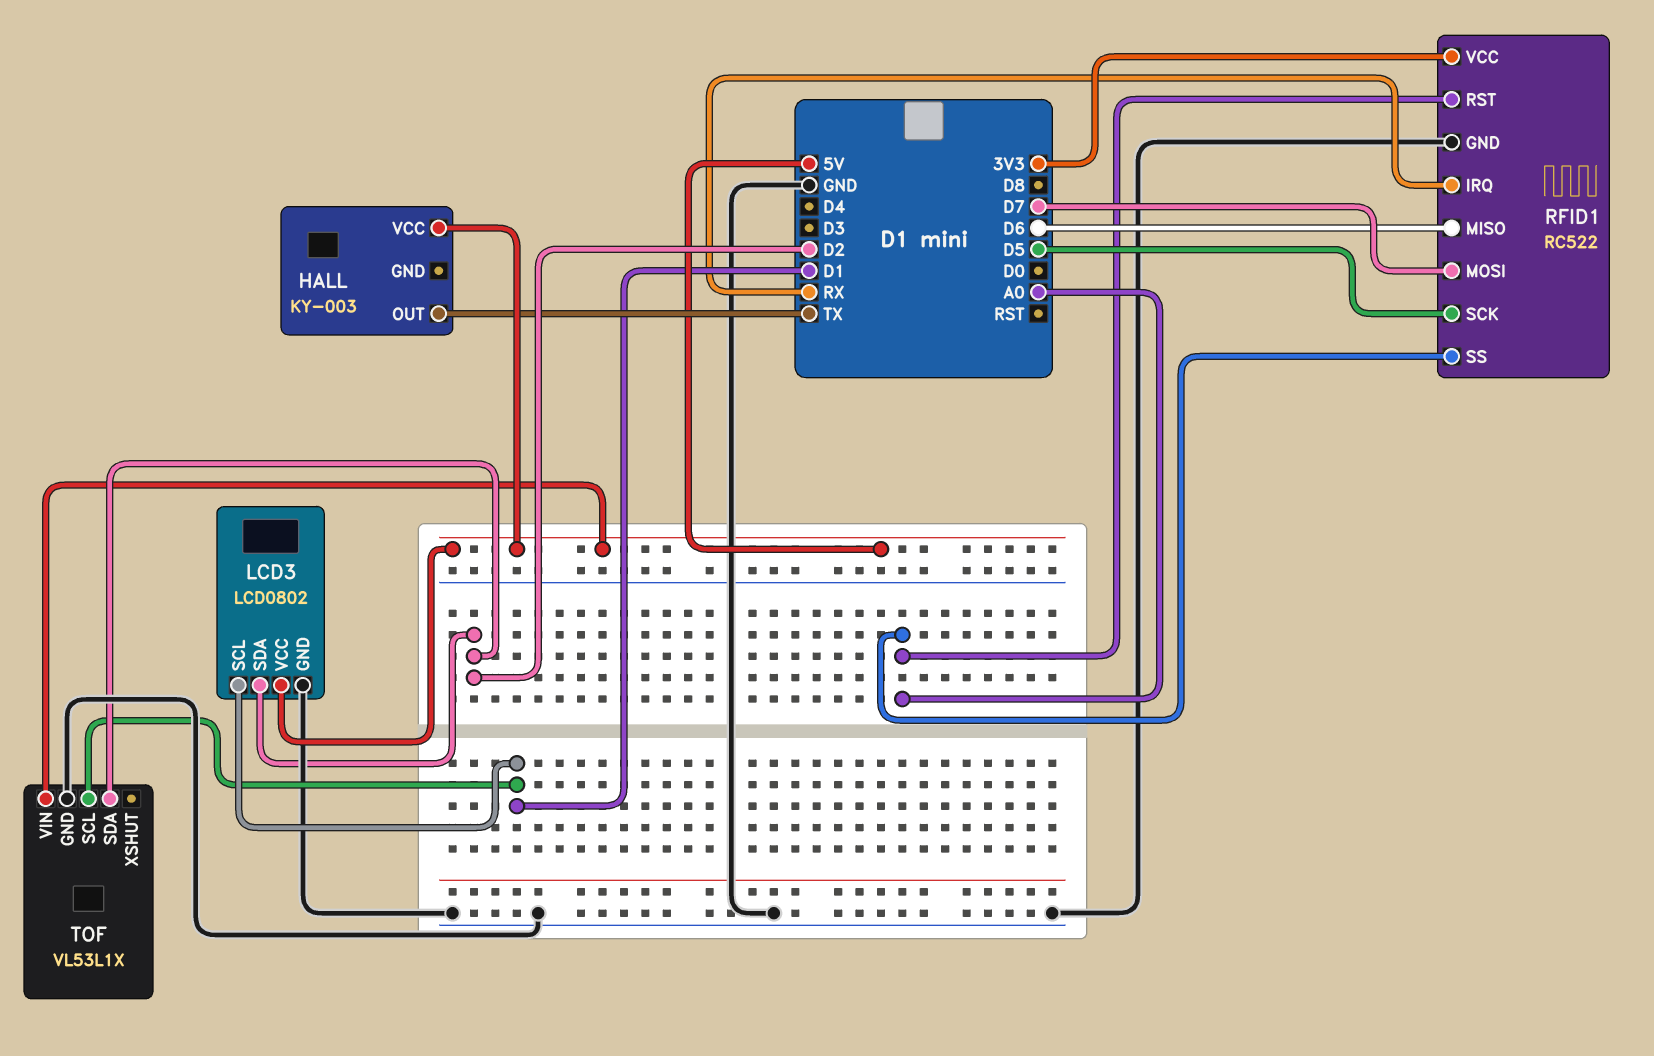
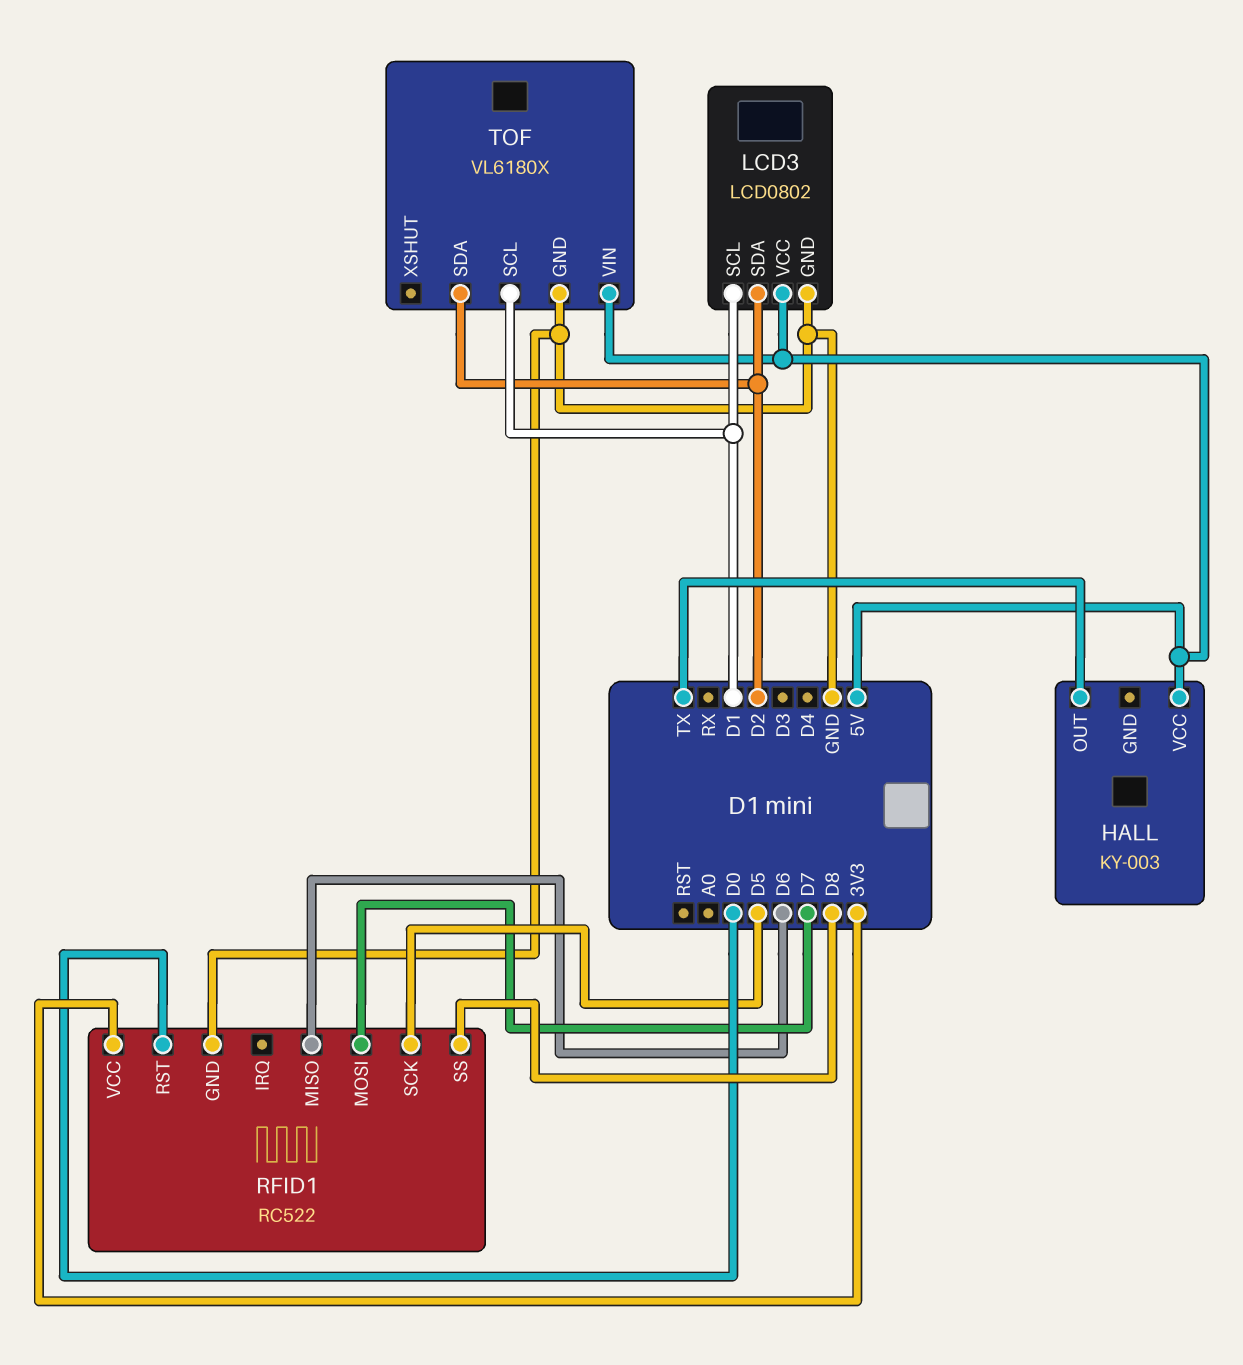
RFID1 pin IRQ: RX -> none
RFID1 pin RST: A0 -> D0
RFID1 pin SS: A0 -> D8
TOF: VL53L1X -> VL6180X

